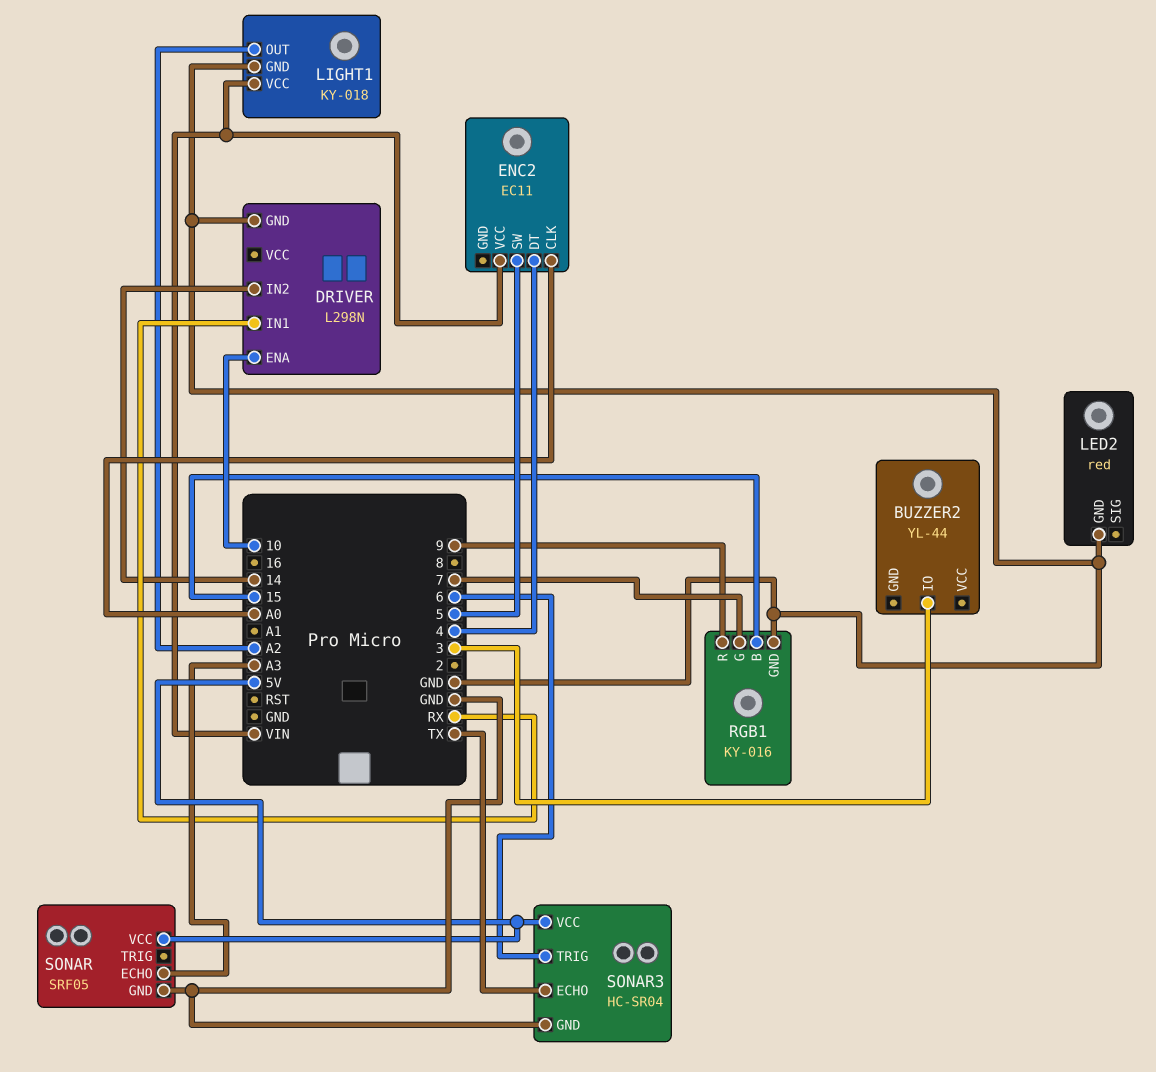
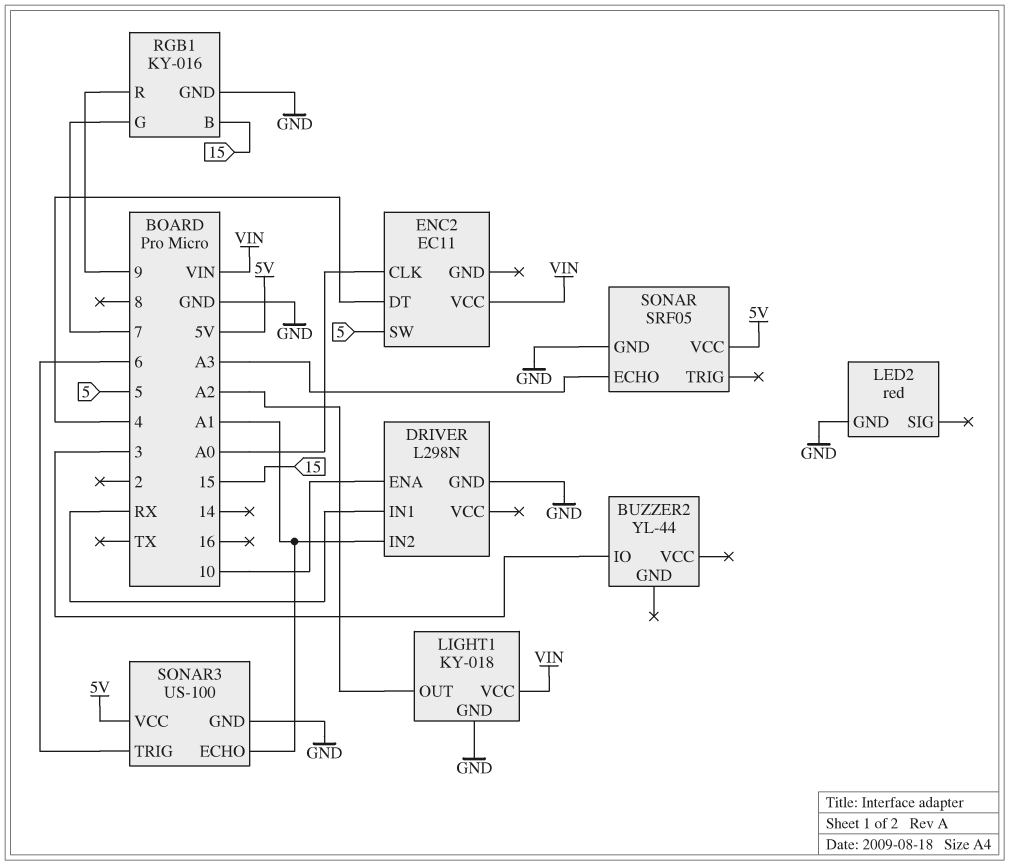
DRIVER pin IN2: 14 -> A1
SONAR3: HC-SR04 -> US-100
SONAR3 pin ECHO: TX -> A1

